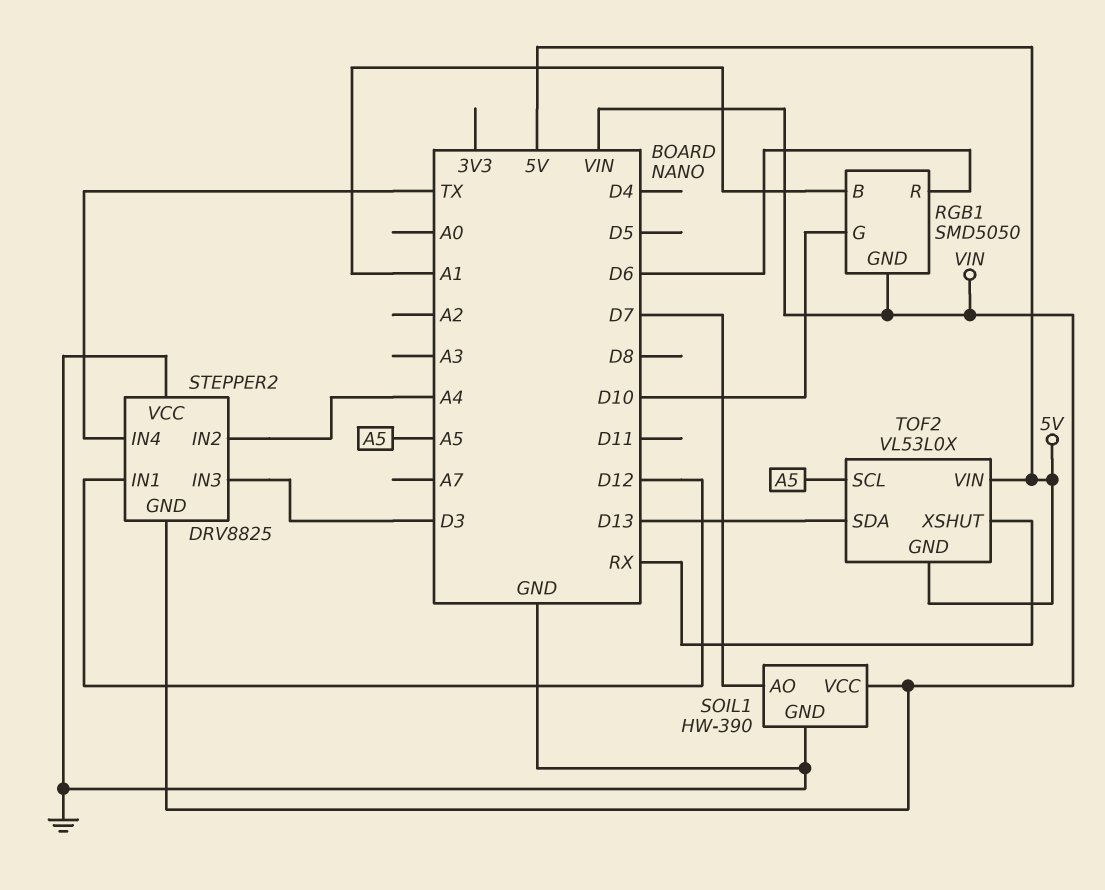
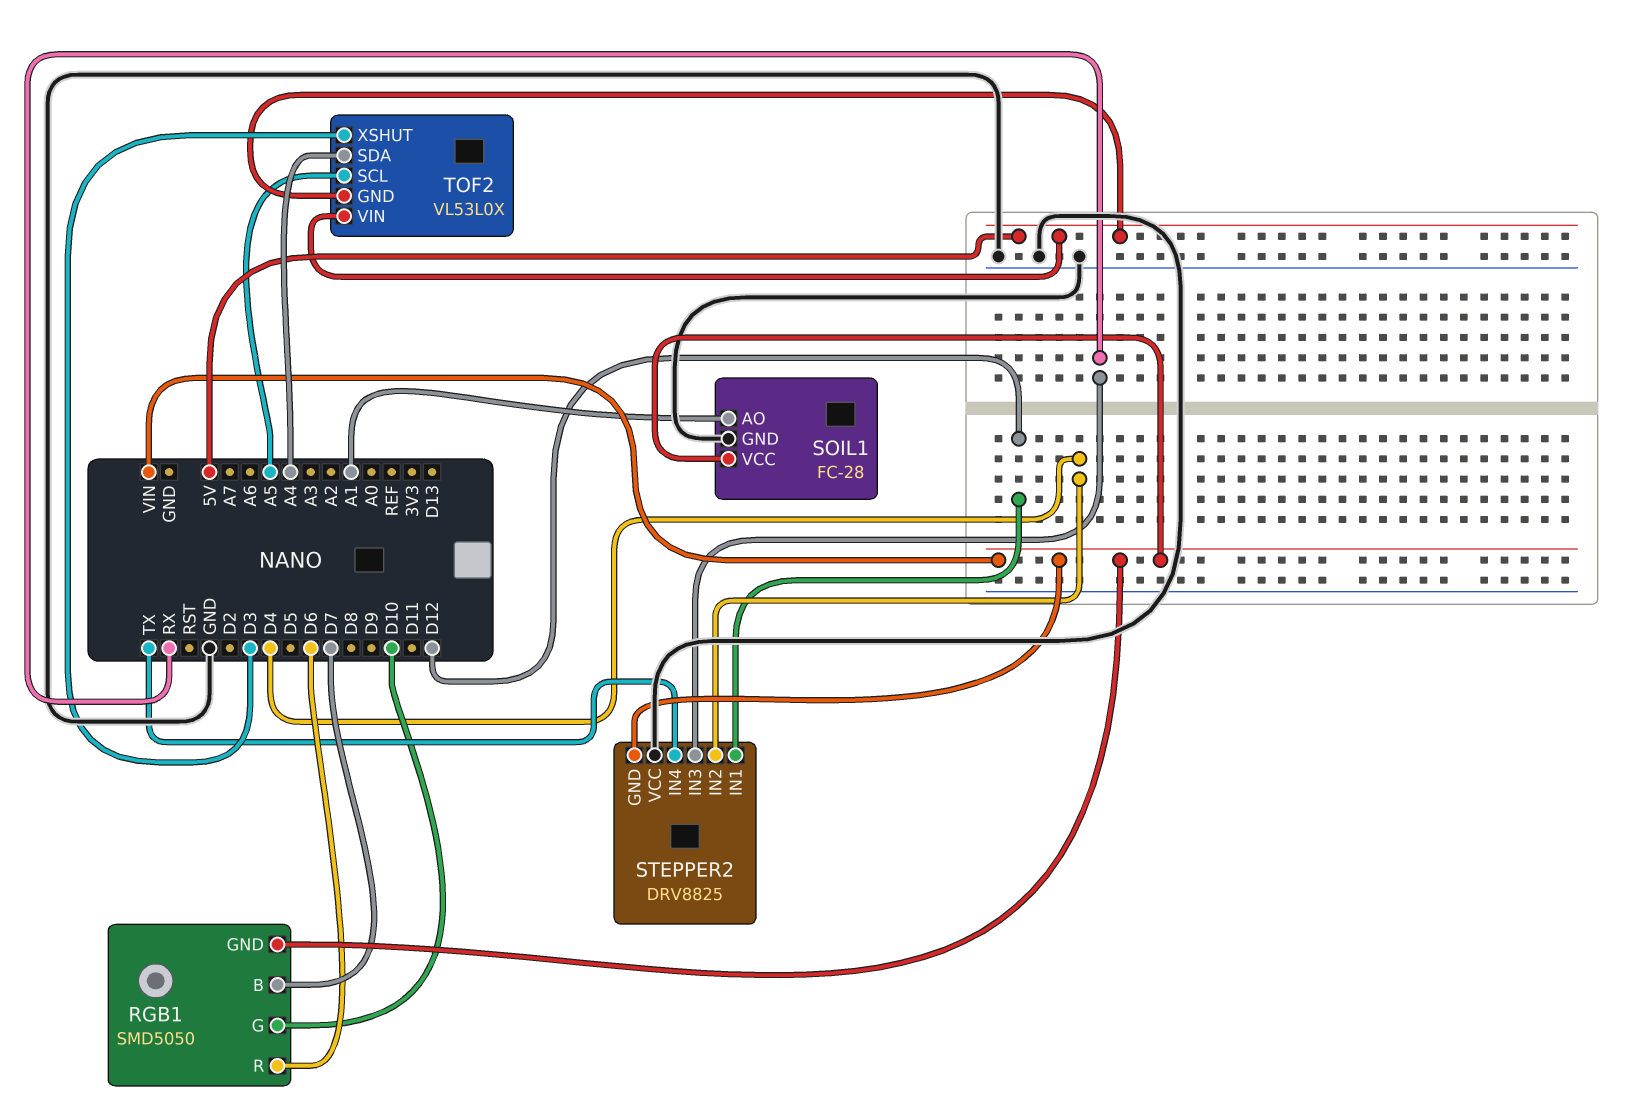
RGB1 pin B: A1 -> D7
SOIL1: HW-390 -> FC-28
SOIL1 pin AO: D7 -> A1
STEPPER2 pin IN2: A4 -> D4
STEPPER2 pin IN3: D3 -> RX
TOF2 pin SDA: D13 -> A4
TOF2 pin XSHUT: RX -> D3

